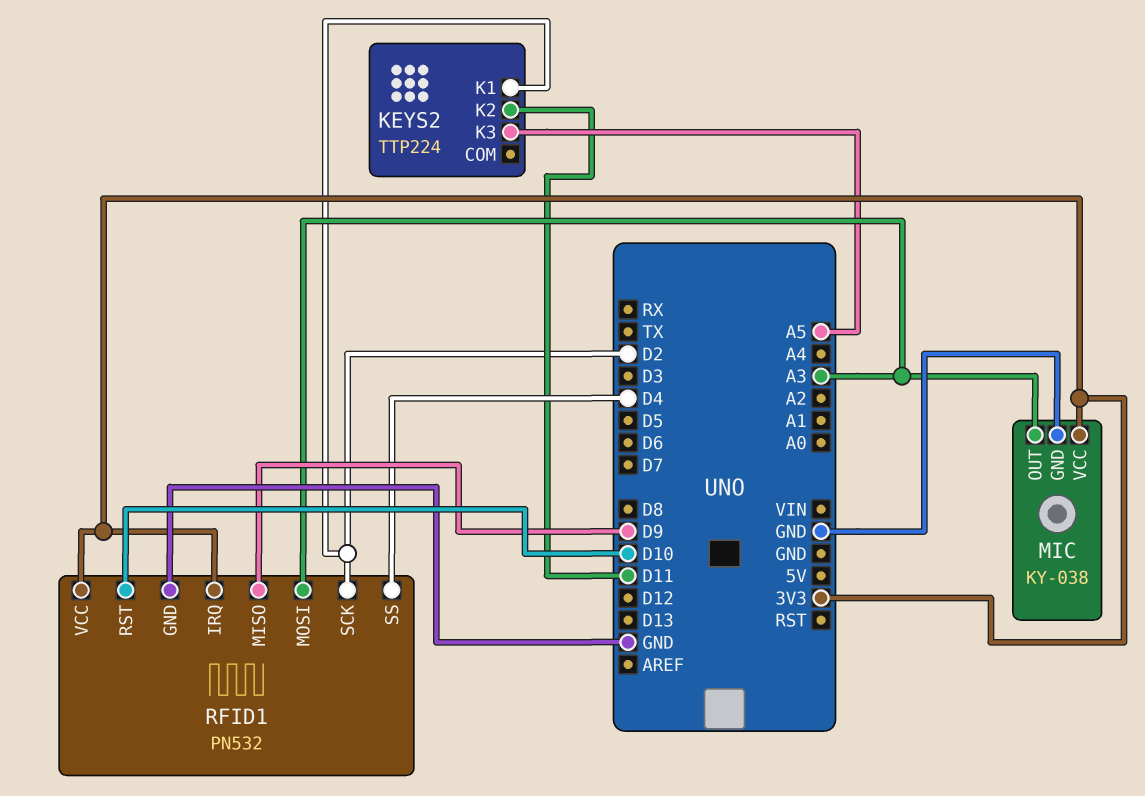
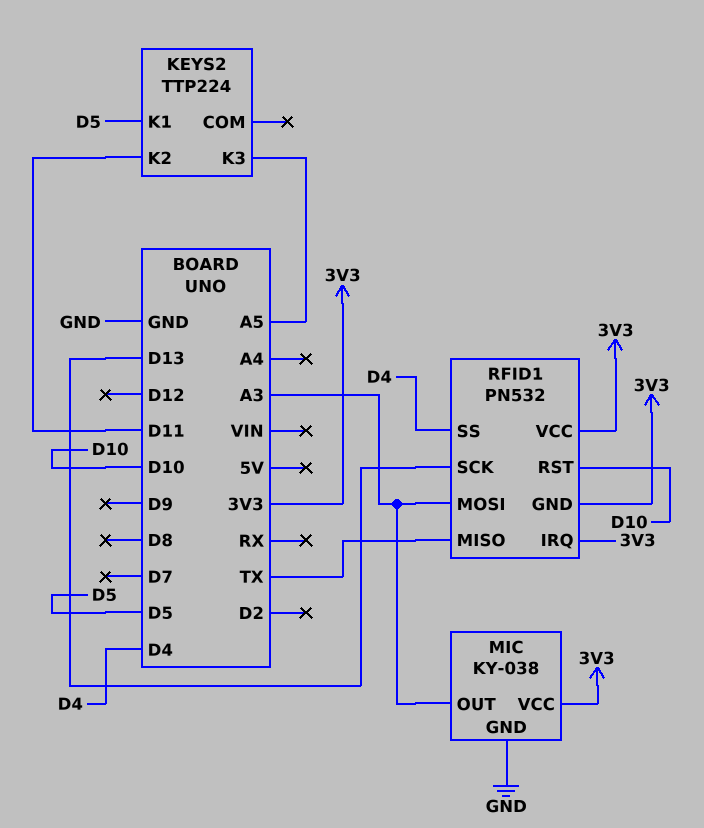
KEYS2 pin K1: D2 -> D5
RFID1 pin GND: GND -> 3V3
RFID1 pin MISO: D9 -> TX
RFID1 pin SCK: D2 -> D13

